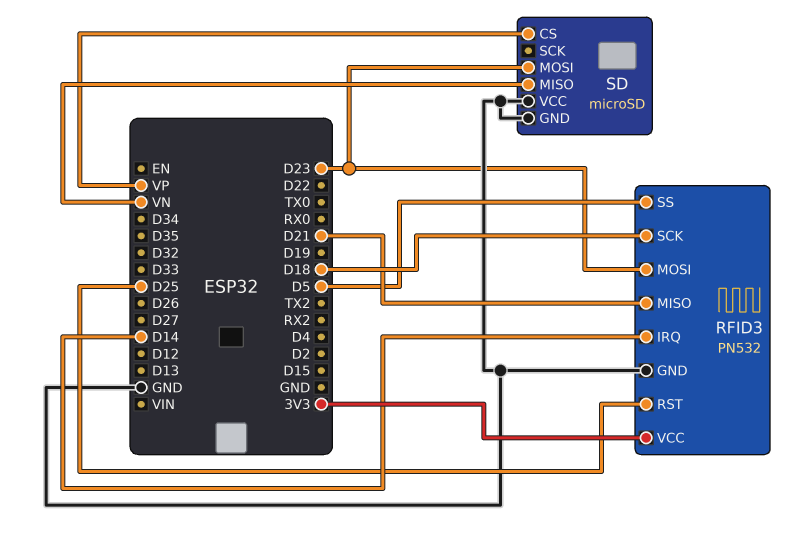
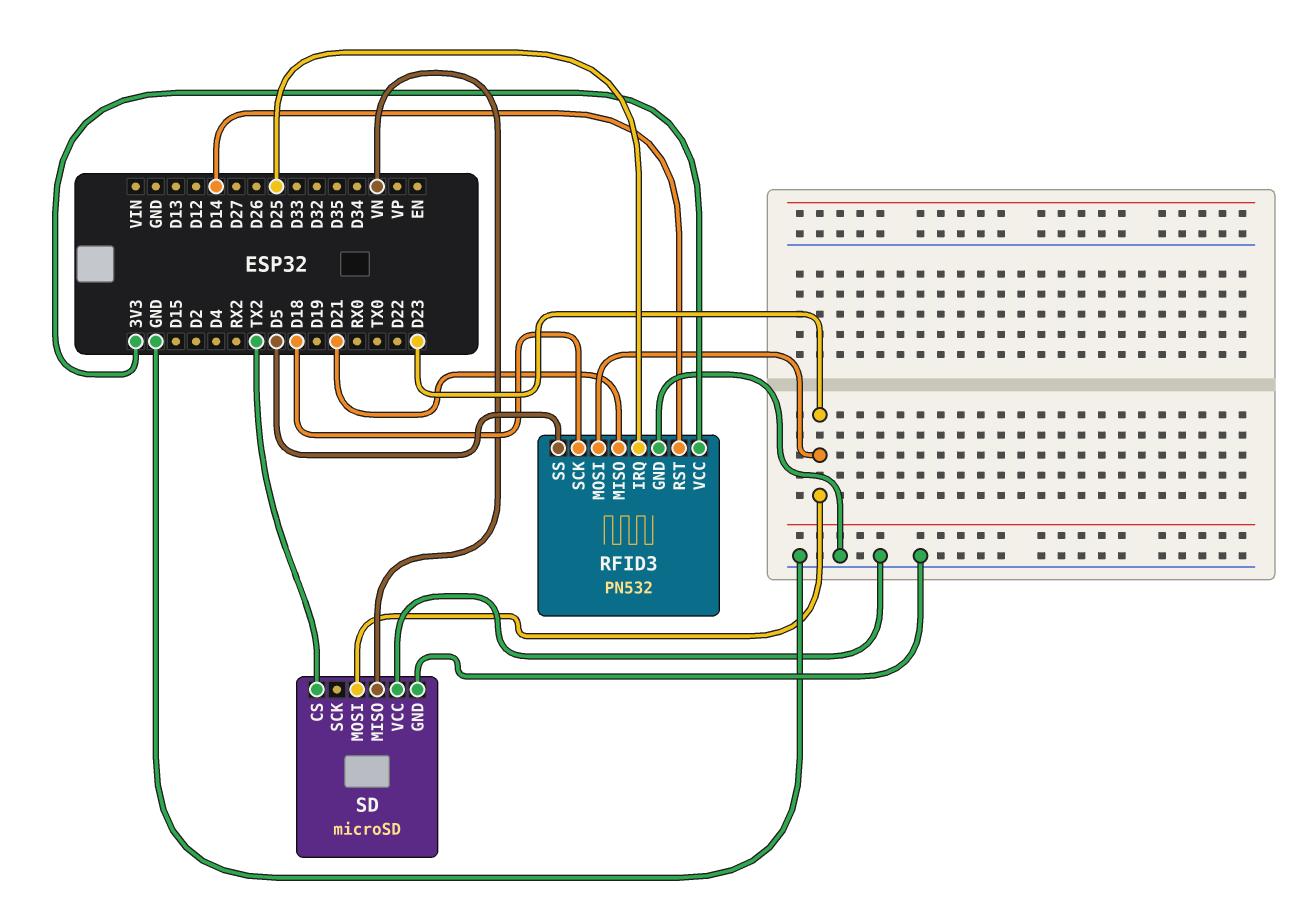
RFID3 pin IRQ: D14 -> D25
RFID3 pin RST: D25 -> D14
SD pin CS: VP -> TX2

